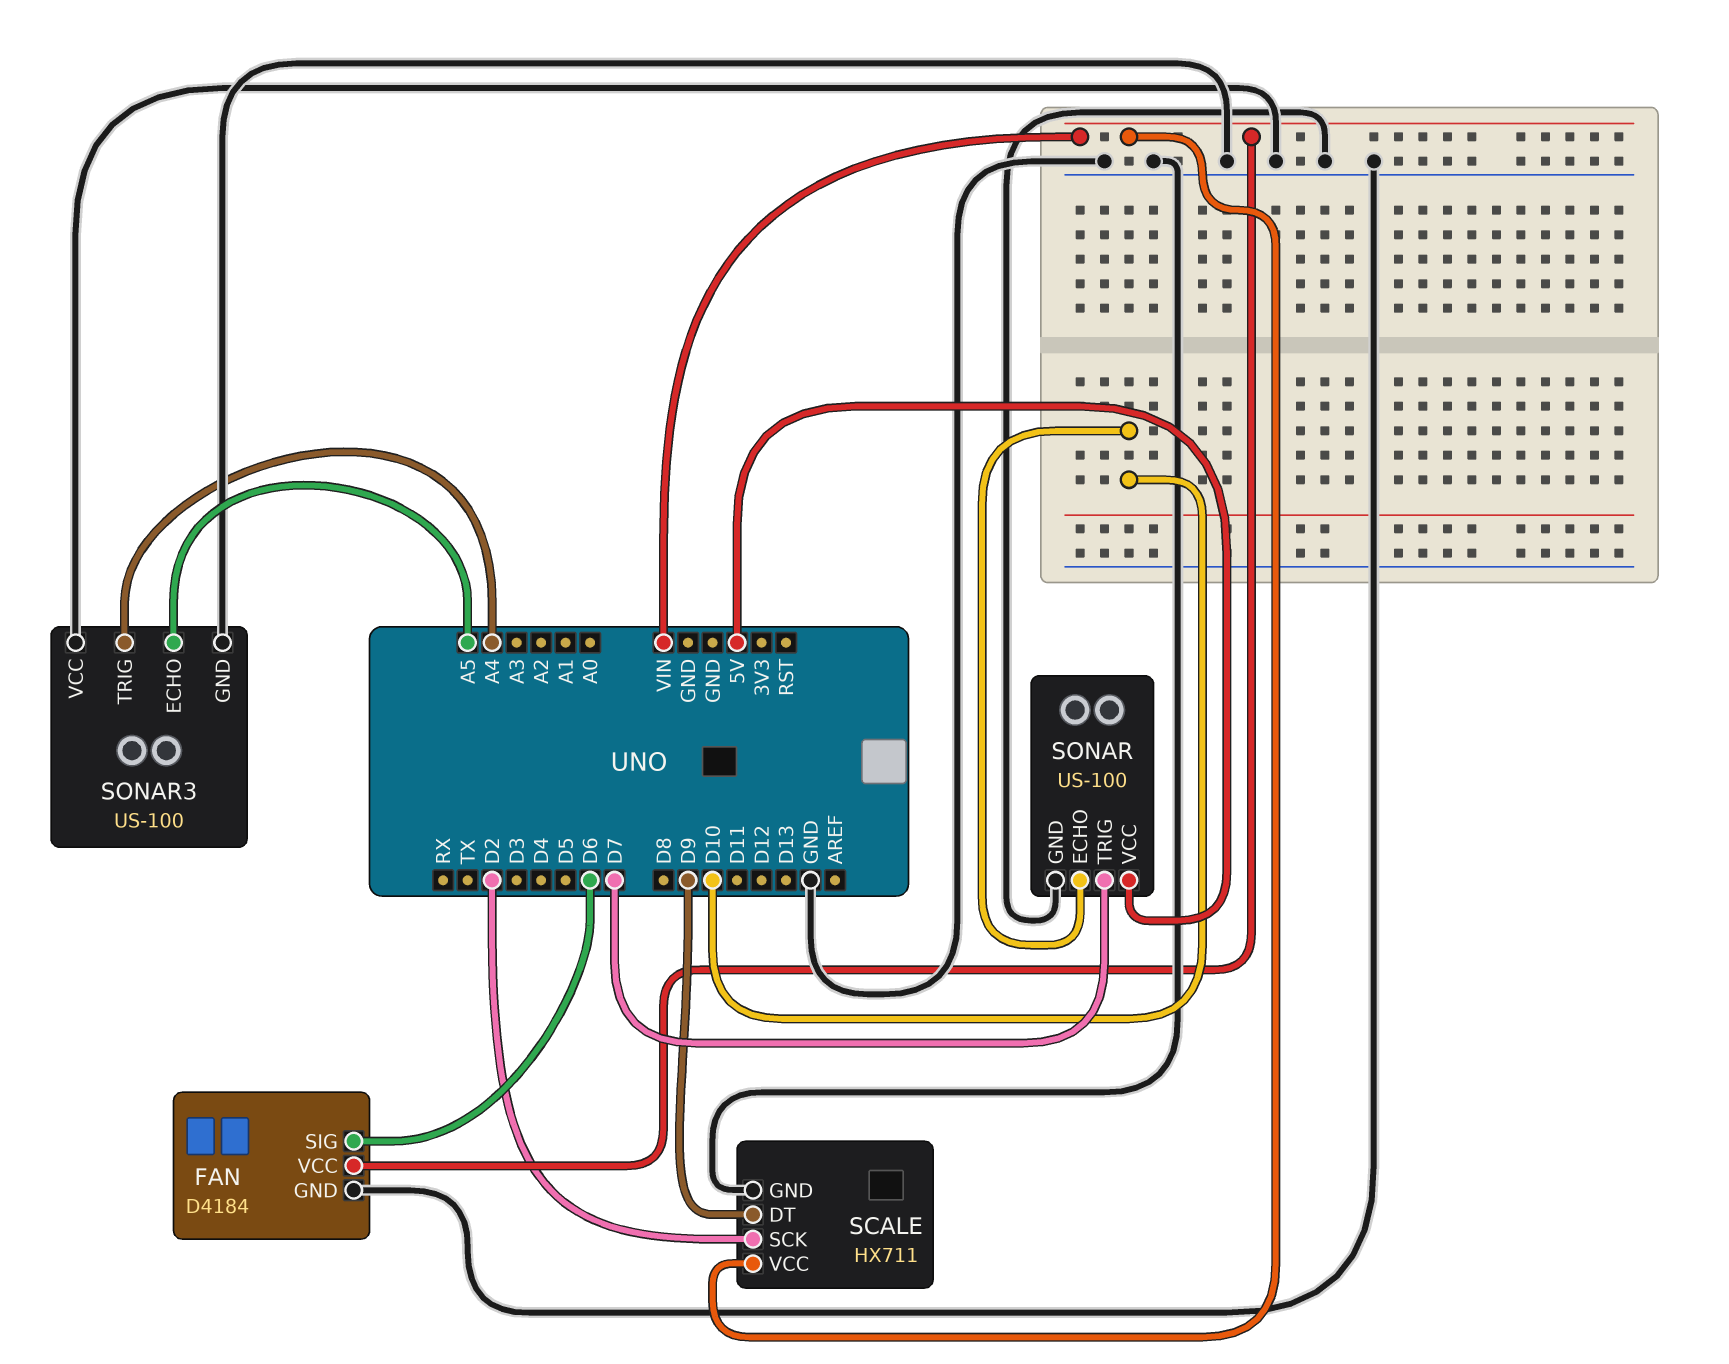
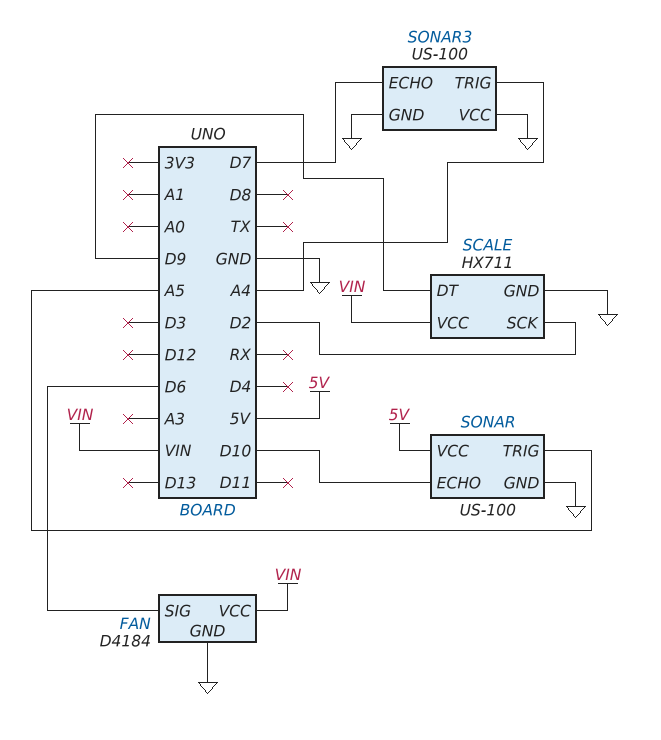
SONAR pin TRIG: D7 -> A5
SONAR3 pin ECHO: A5 -> D7

